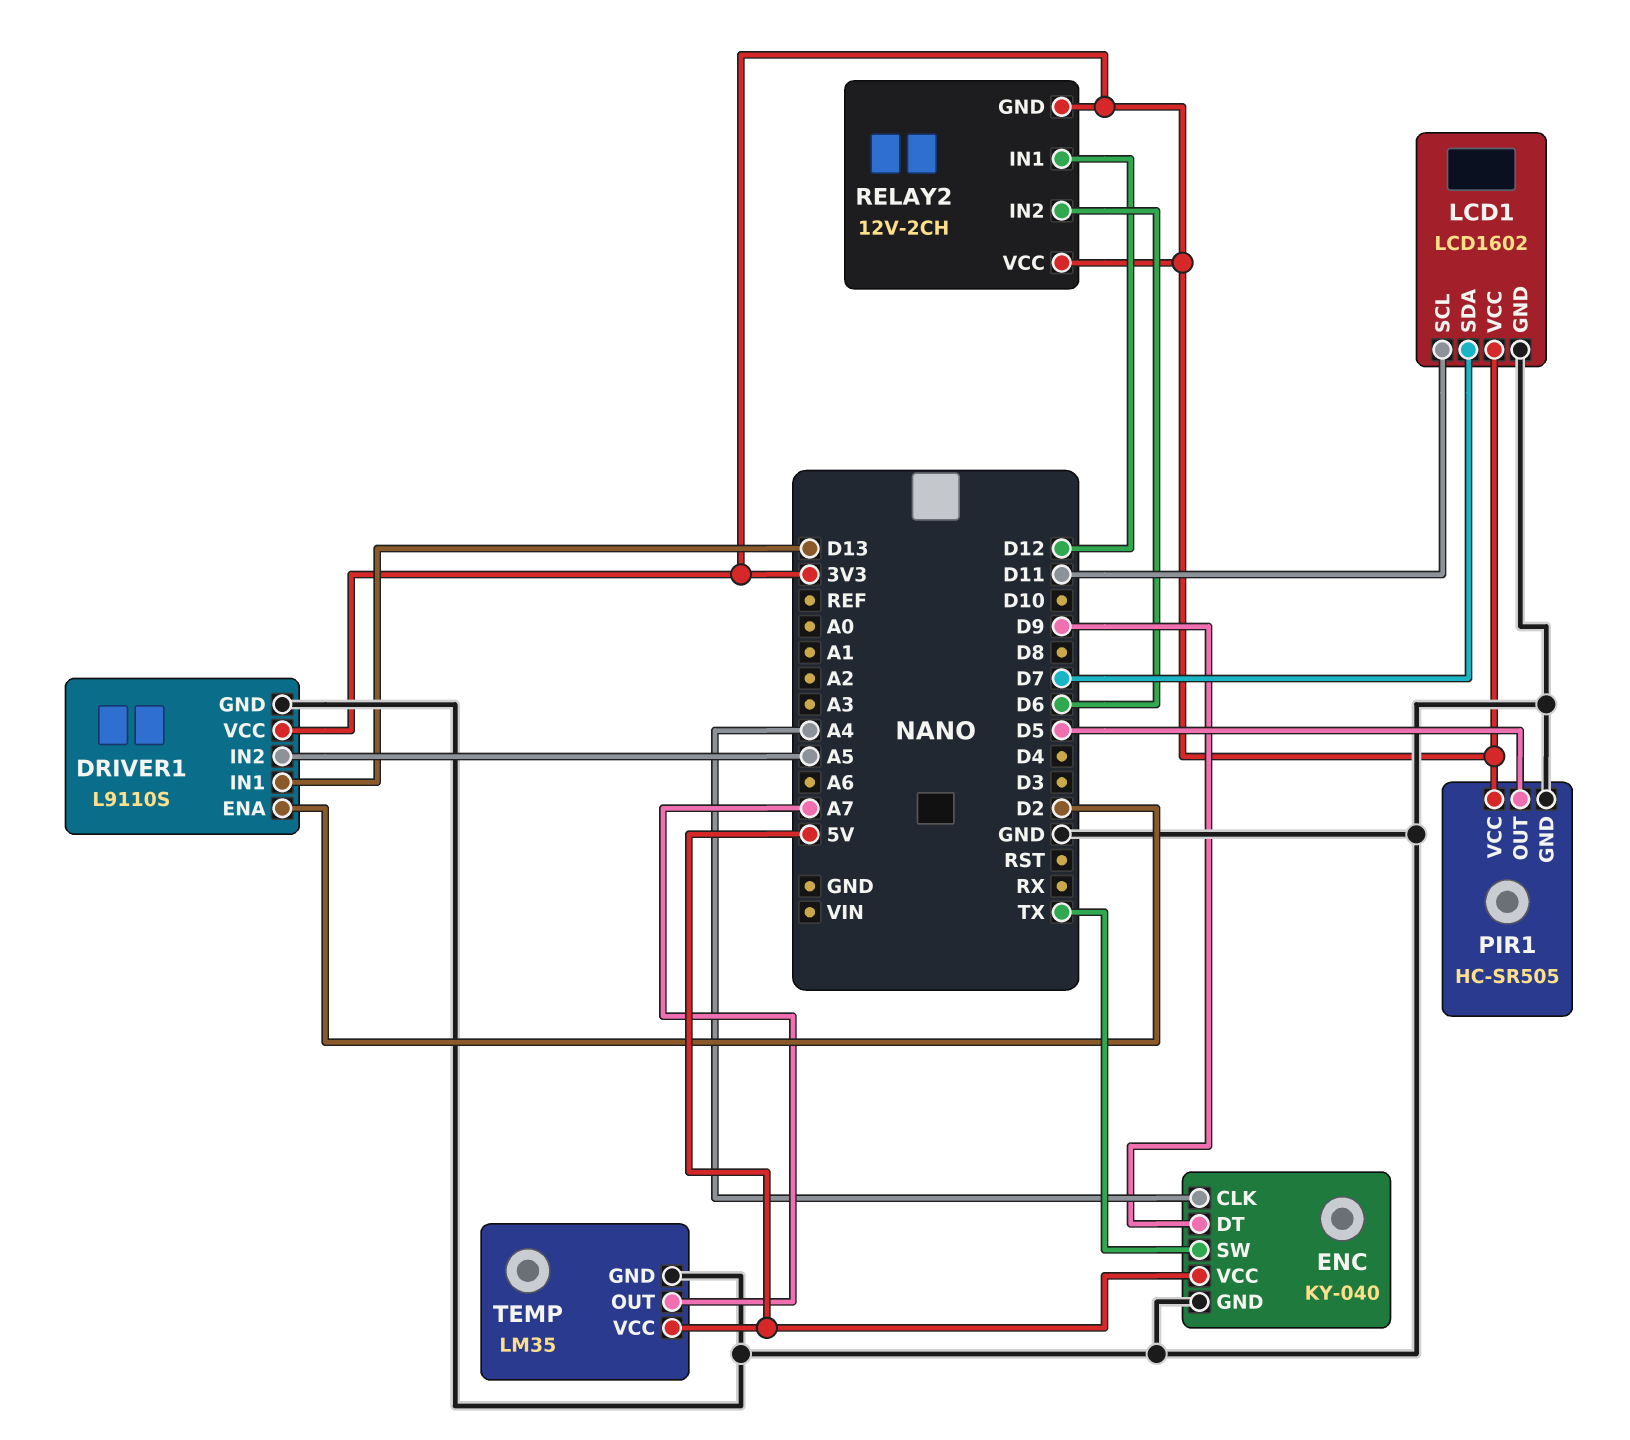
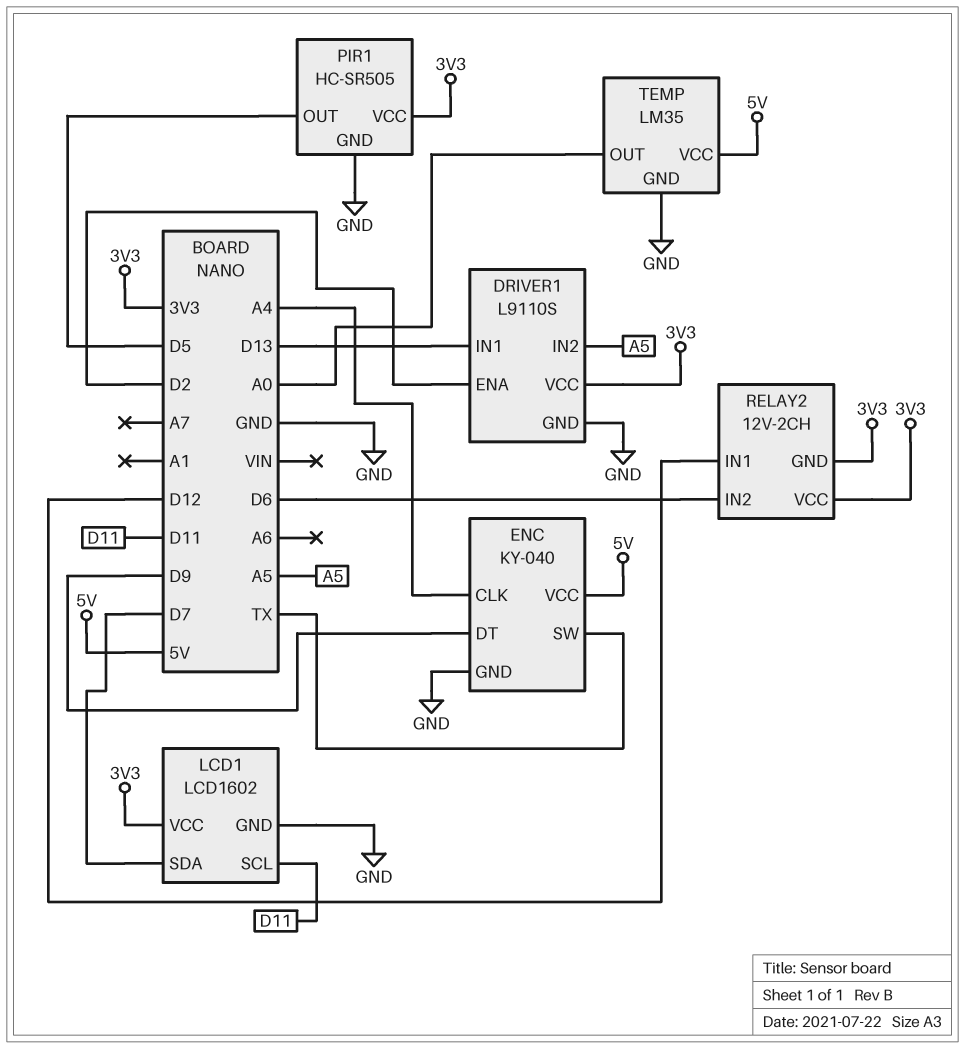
TEMP pin OUT: A7 -> A0

